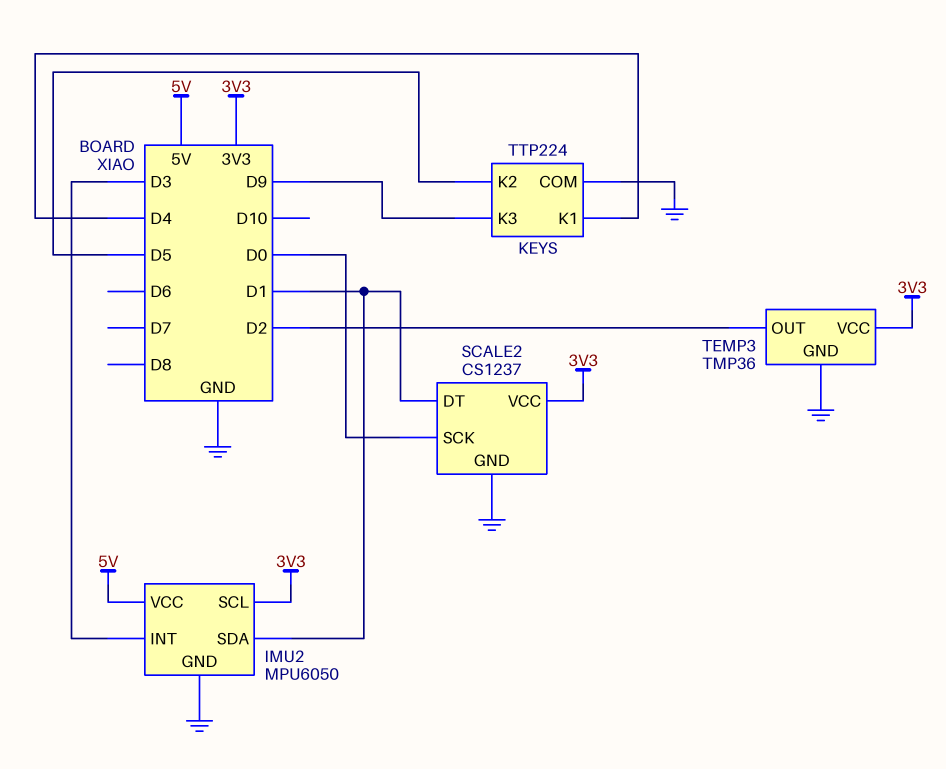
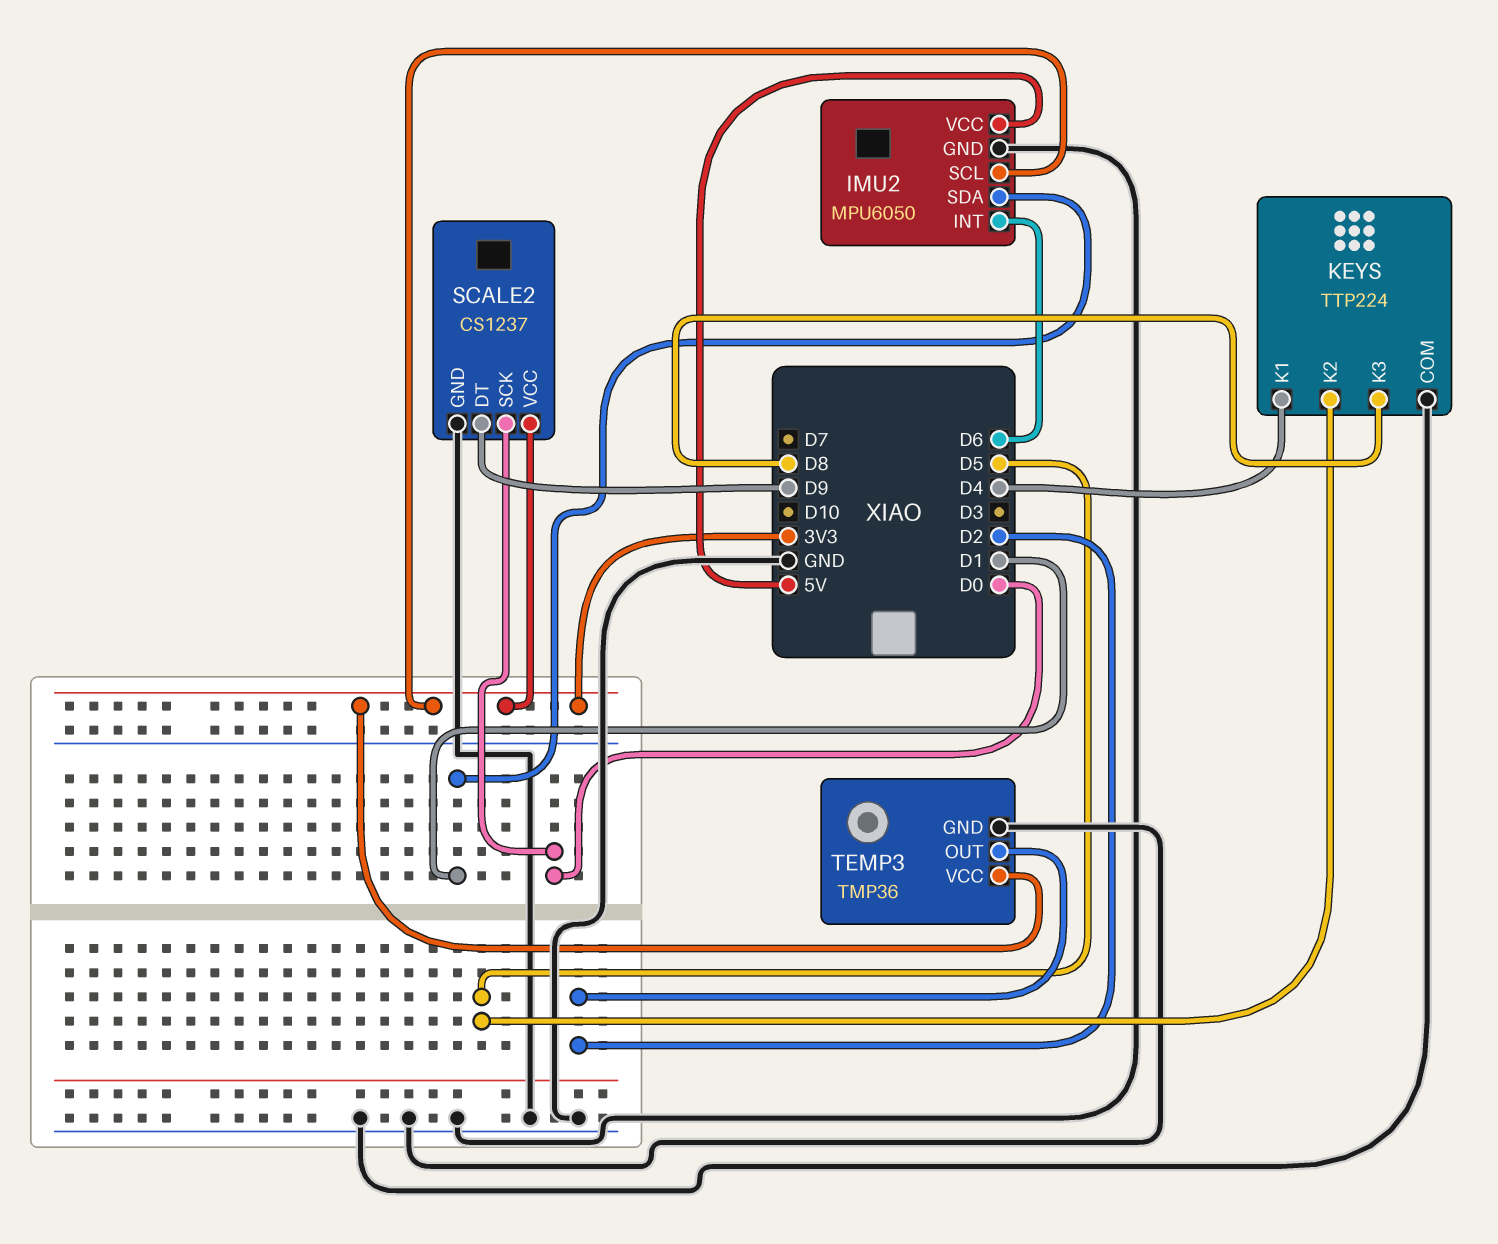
IMU2 pin INT: D3 -> D6
KEYS pin K3: D9 -> D8
SCALE2 pin DT: D1 -> D9

